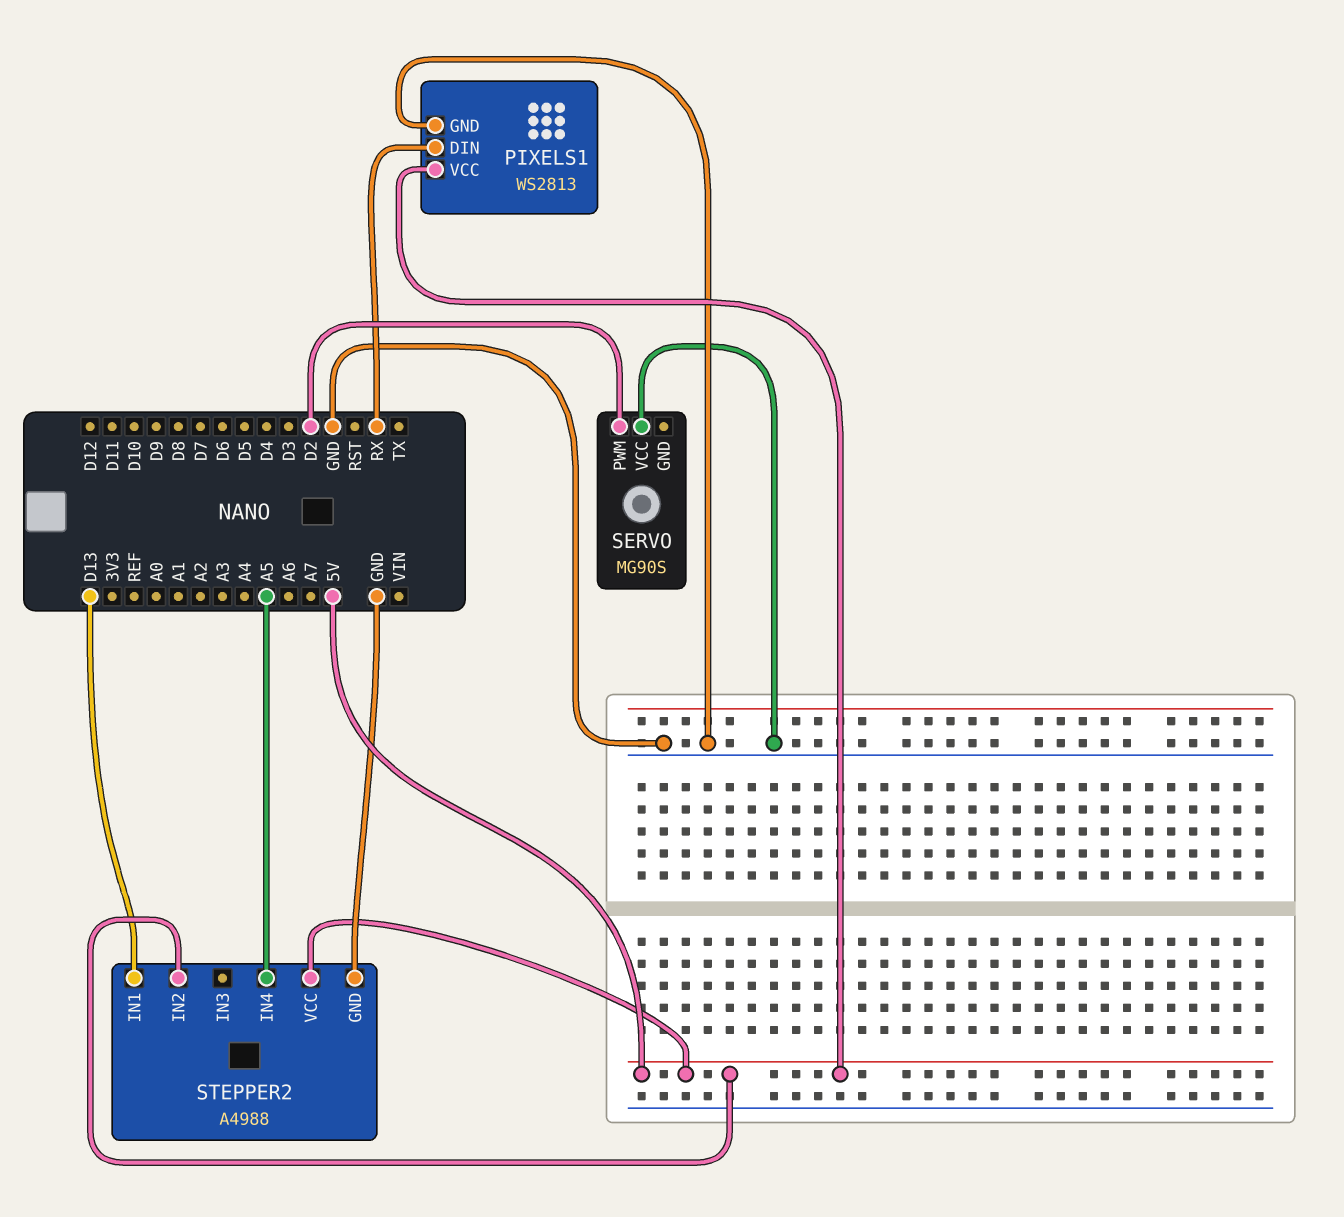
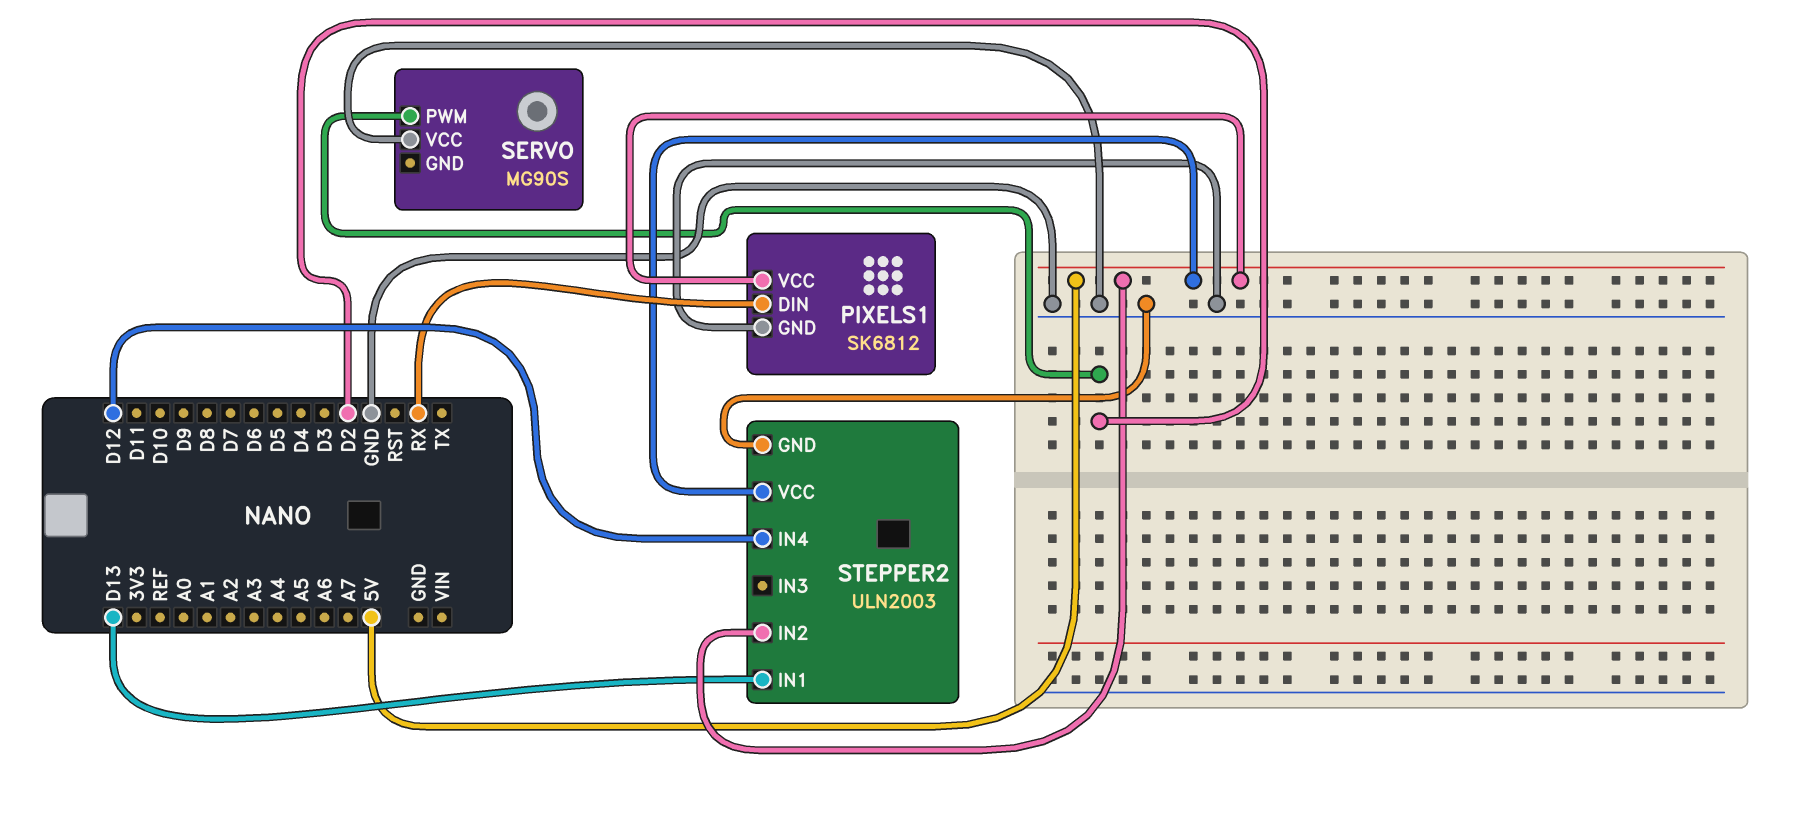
PIXELS1: WS2813 -> SK6812
STEPPER2: A4988 -> ULN2003
STEPPER2 pin IN4: A5 -> D12

